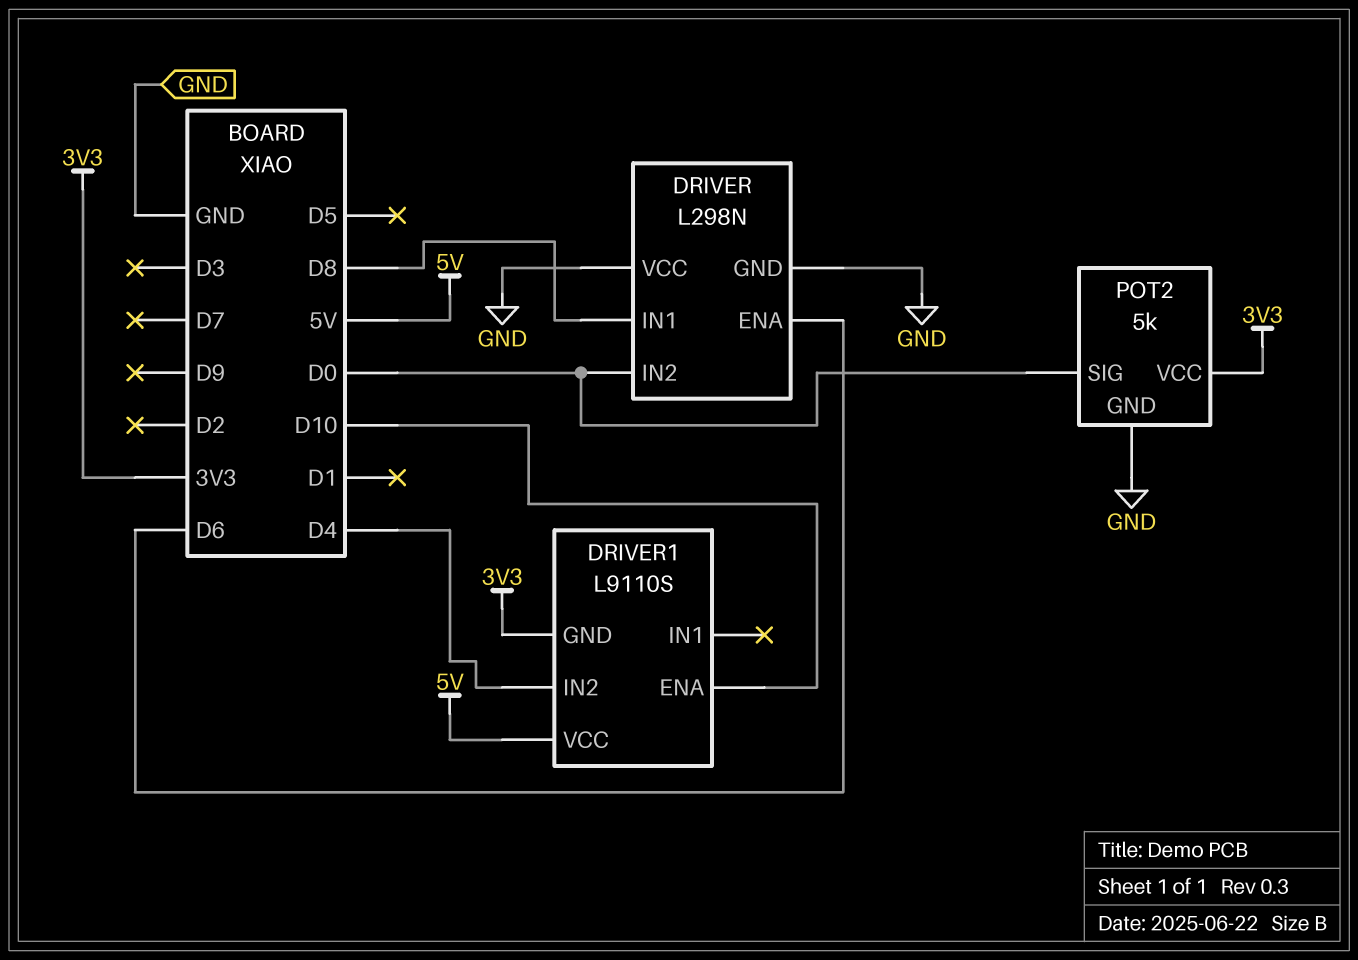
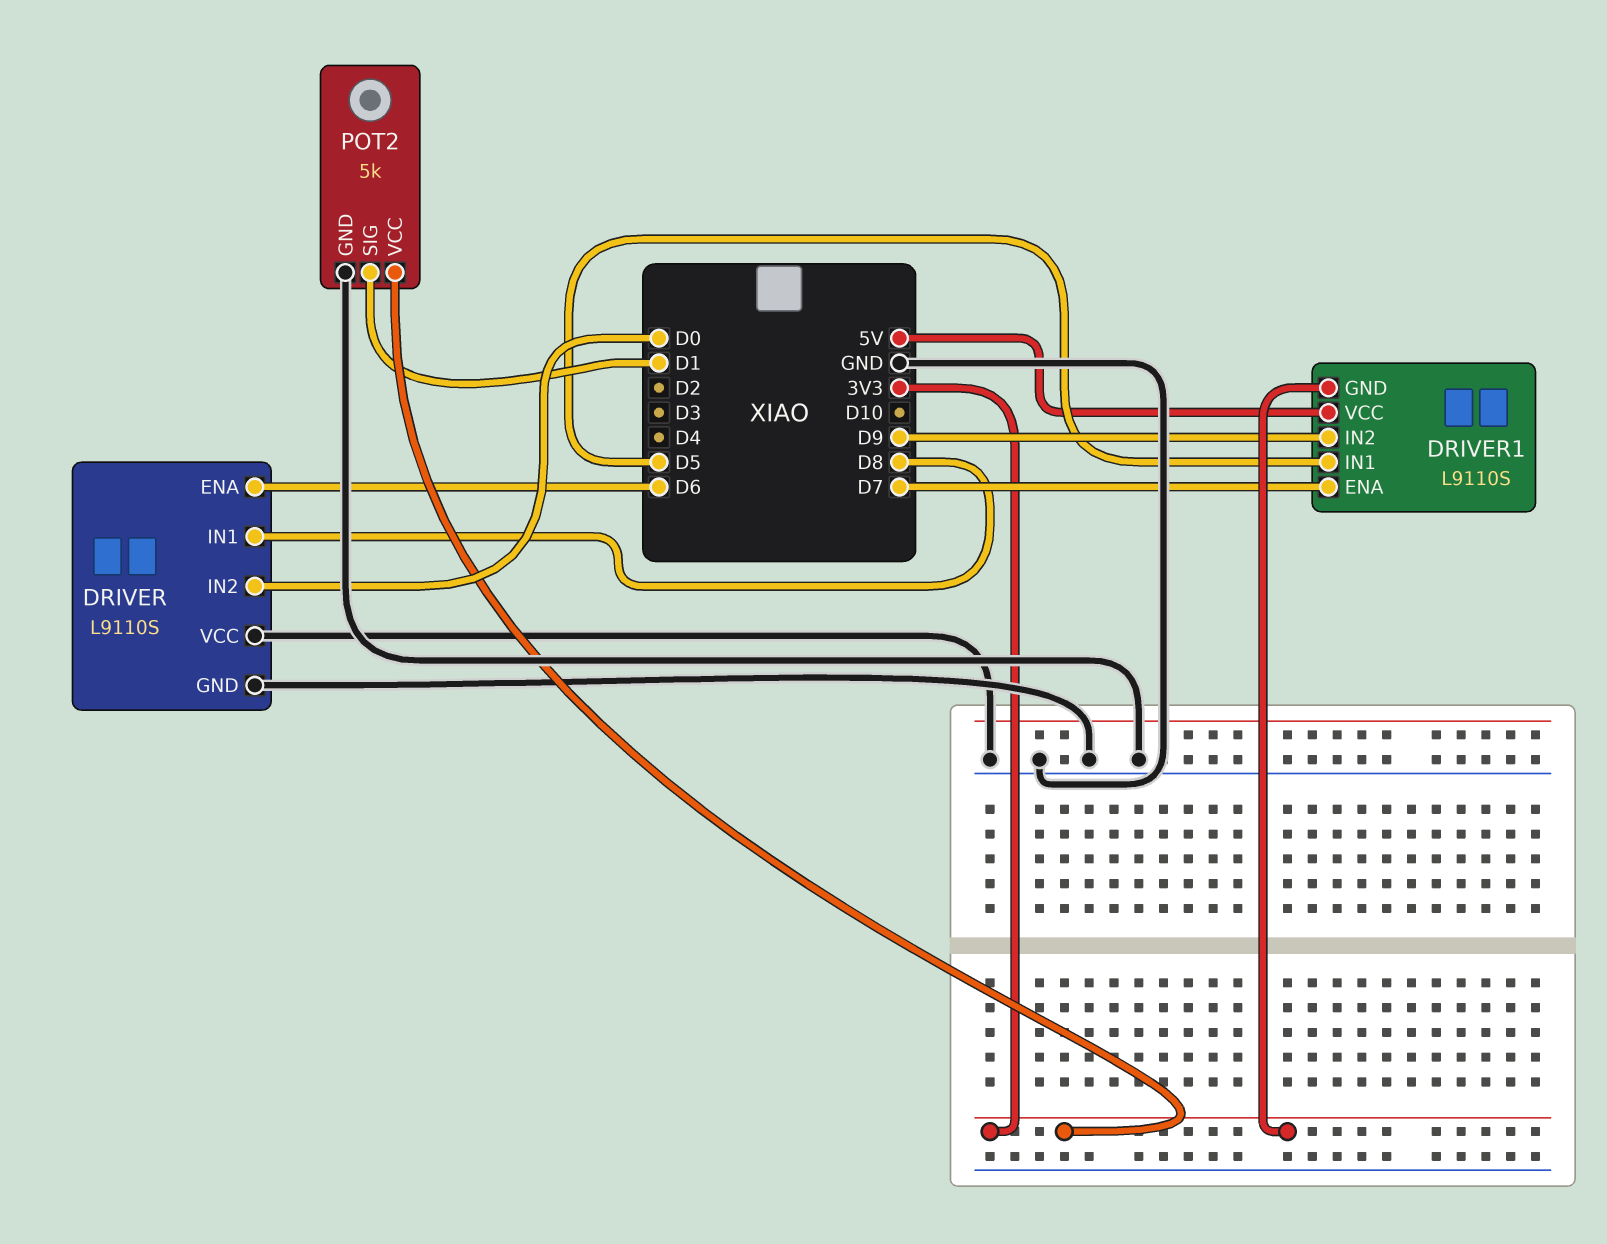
DRIVER: L298N -> L9110S
DRIVER1 pin ENA: D10 -> D7
DRIVER1 pin IN1: none -> D5
DRIVER1 pin IN2: D4 -> D9
POT2 pin SIG: D0 -> D1

